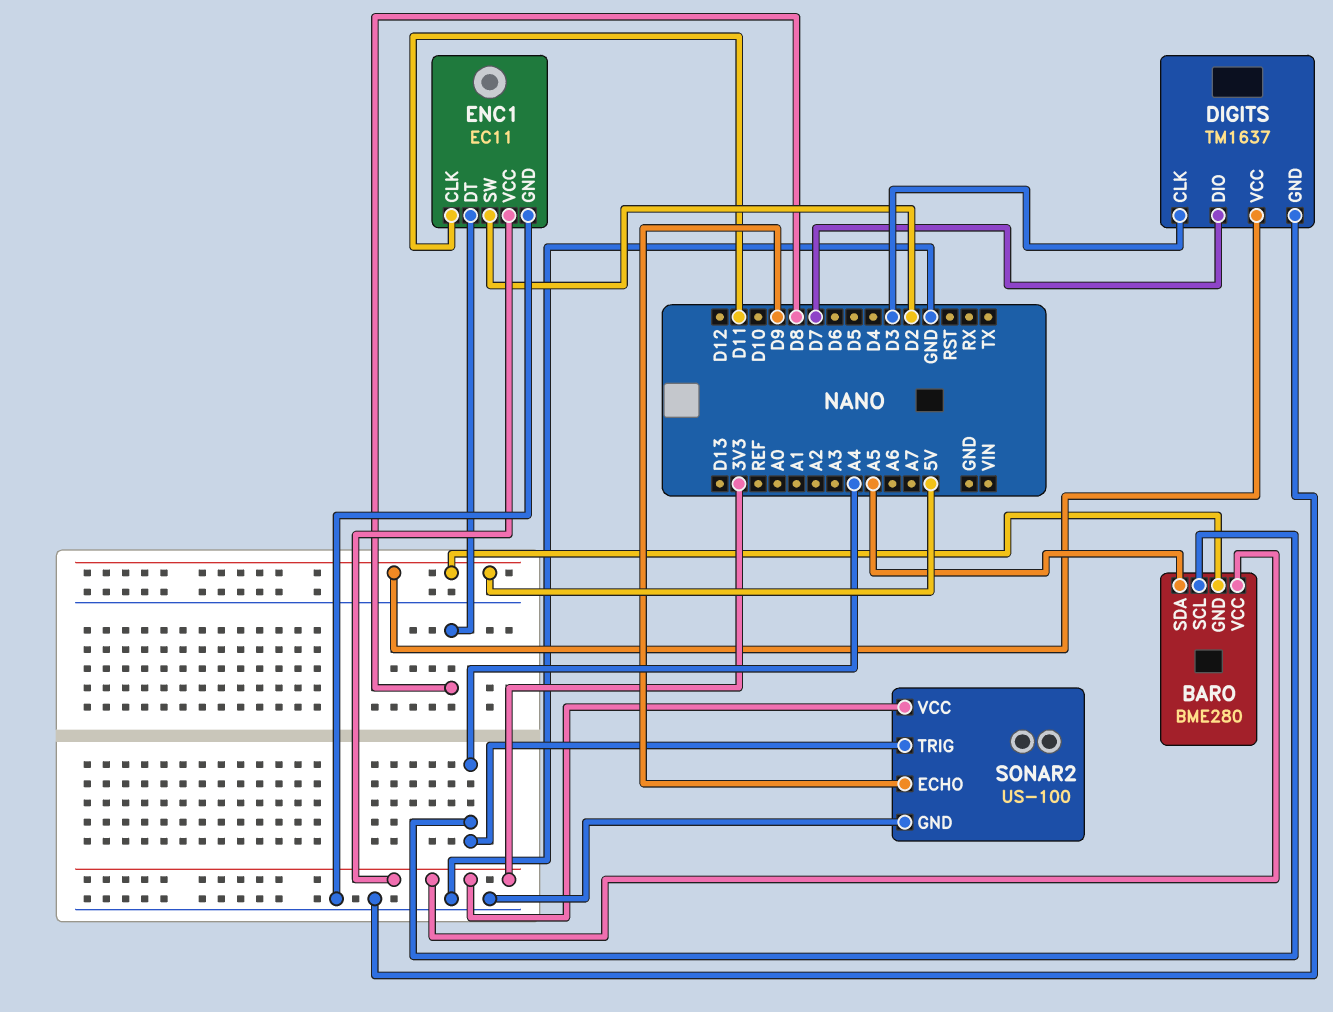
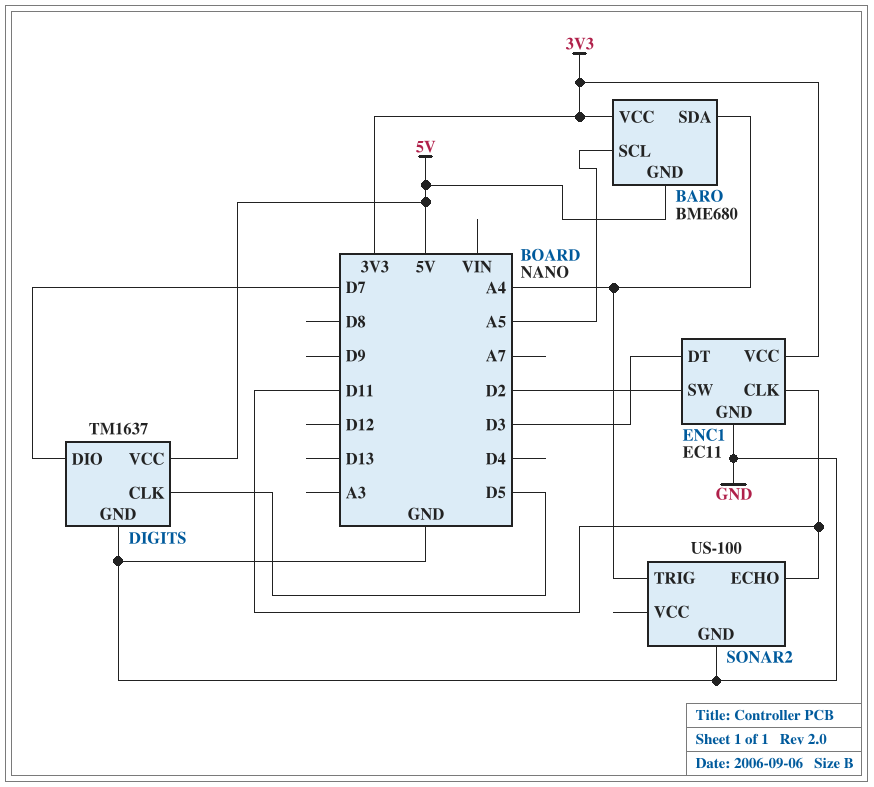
BARO: BME280 -> BME680
BARO pin SCL: A4 -> A5
BARO pin SDA: A5 -> A4
DIGITS pin CLK: D3 -> D5
ENC1 pin DT: D8 -> D3
SONAR2 pin ECHO: D9 -> D11
SONAR2 pin VCC: 3V3 -> none

